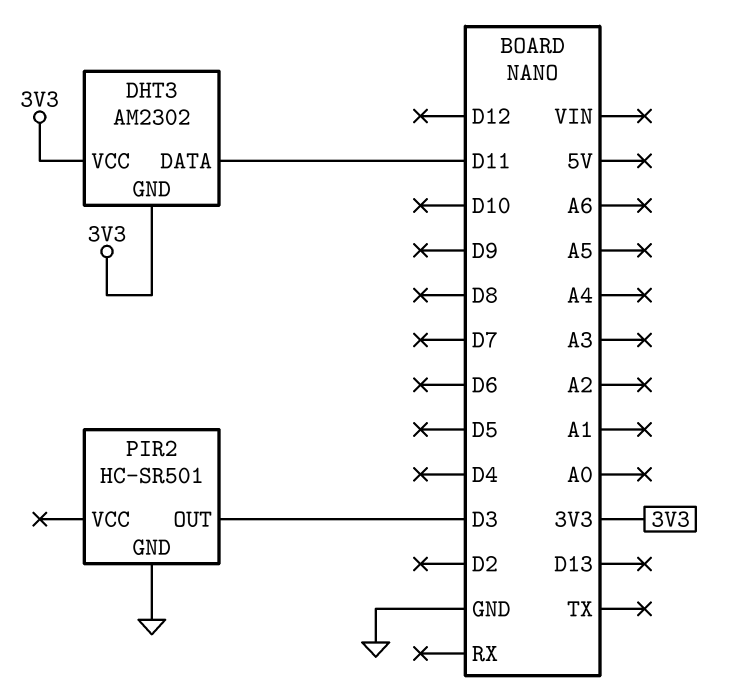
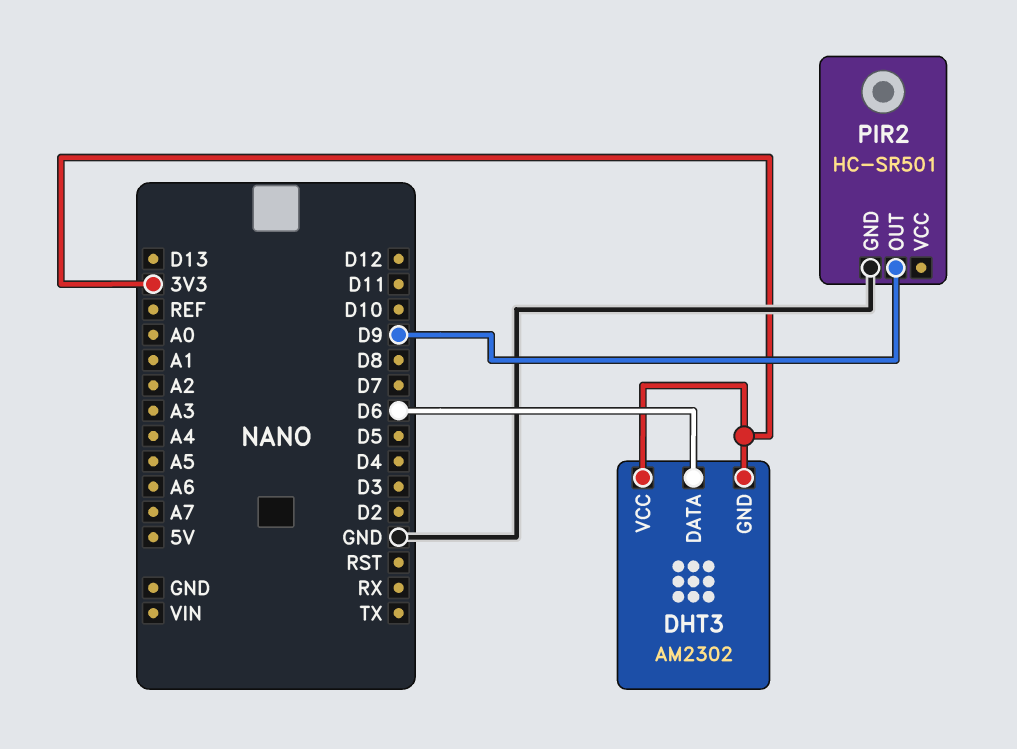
DHT3 pin DATA: D11 -> D6
PIR2 pin OUT: D3 -> D9

